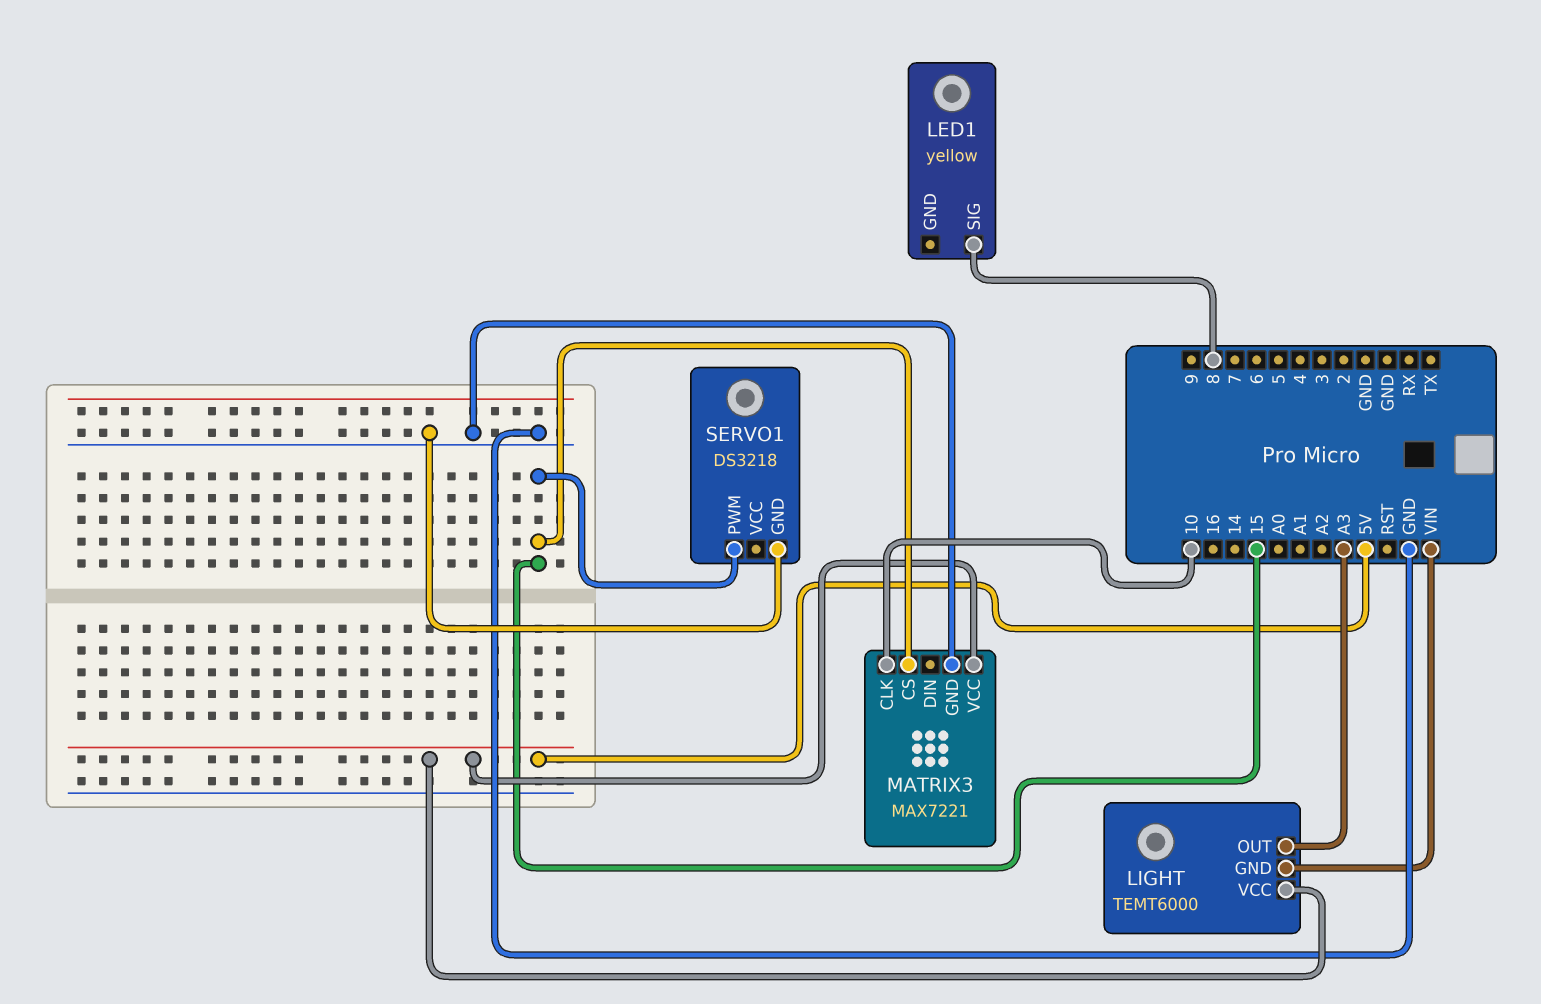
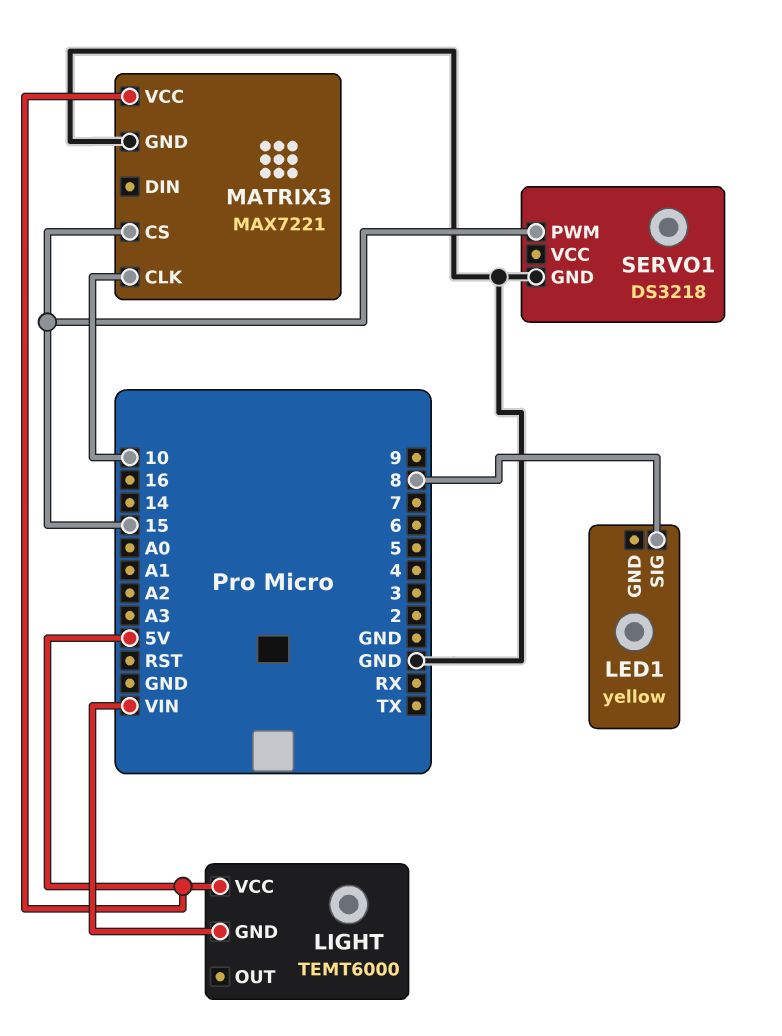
LIGHT pin OUT: A3 -> none

